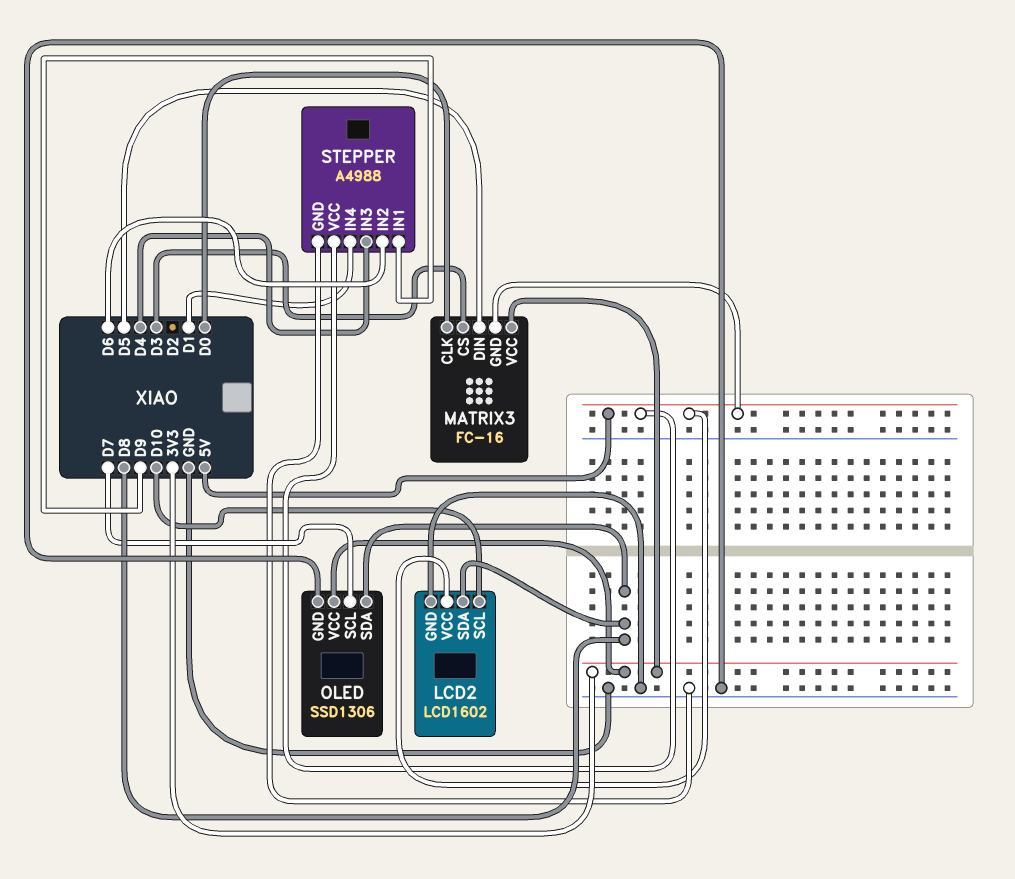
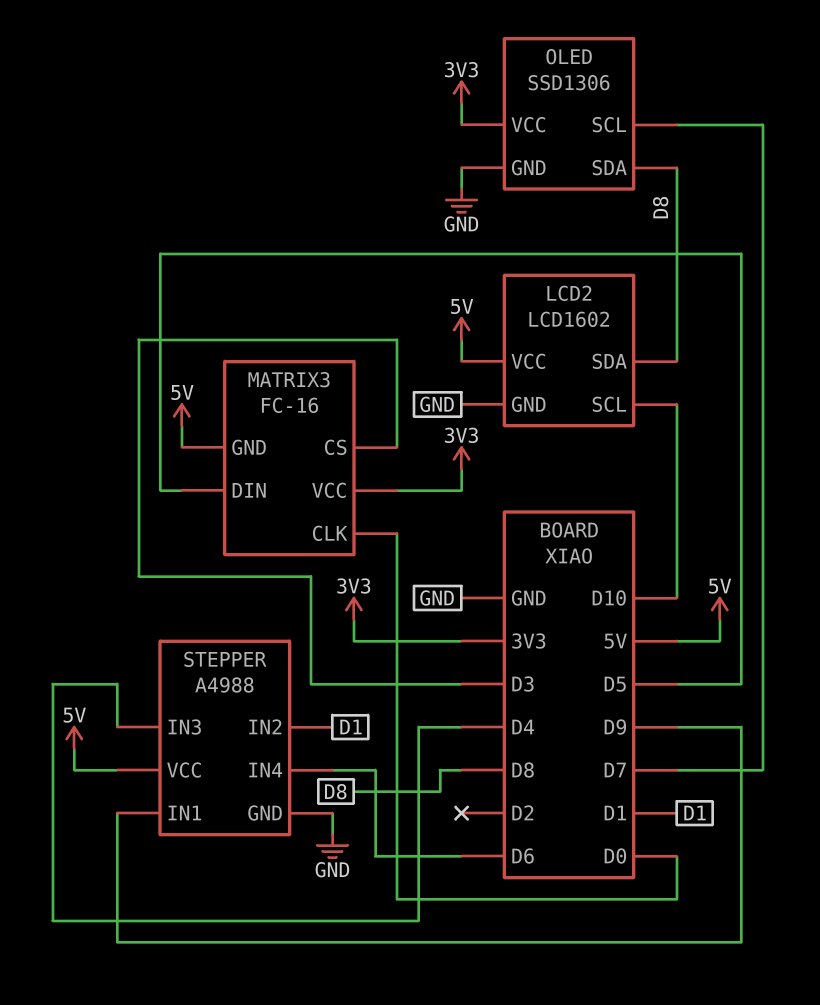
STEPPER pin IN2: D6 -> D1
STEPPER pin IN4: D1 -> D6

